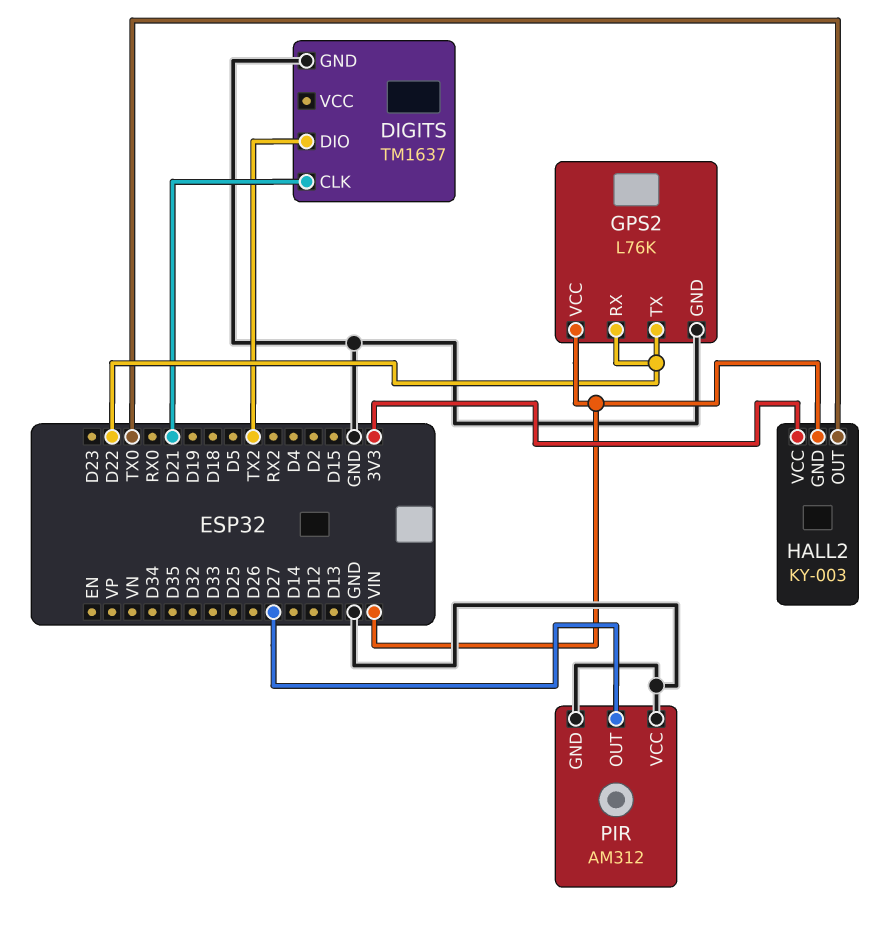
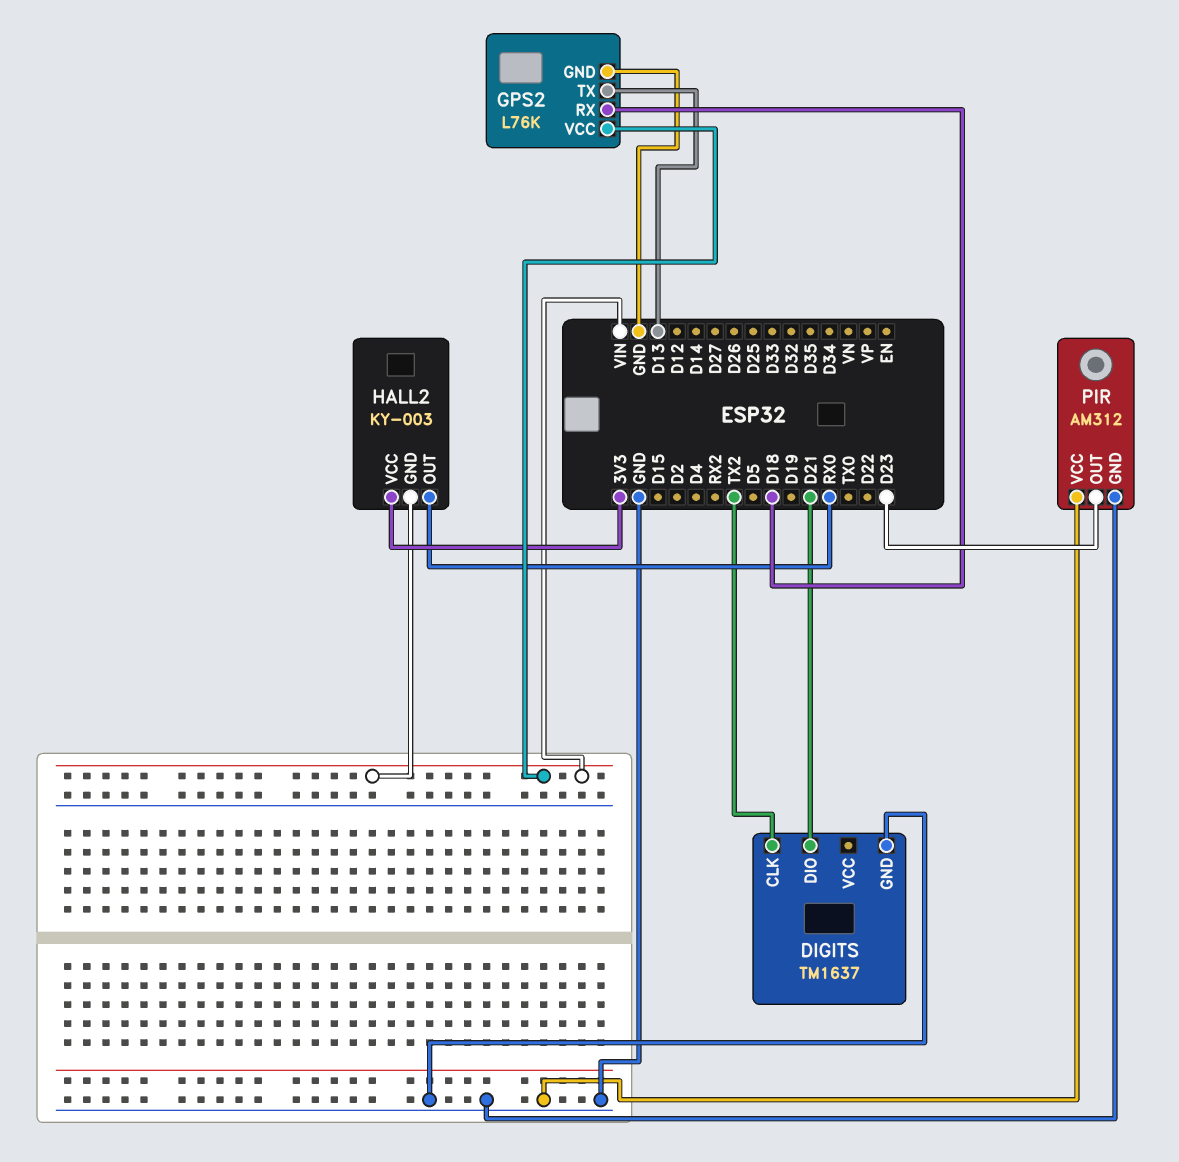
DIGITS pin CLK: D21 -> TX2
DIGITS pin DIO: TX2 -> D21
GPS2 pin RX: D22 -> D18
GPS2 pin TX: D22 -> D13
HALL2 pin OUT: TX0 -> RX0
PIR pin OUT: D27 -> D23

